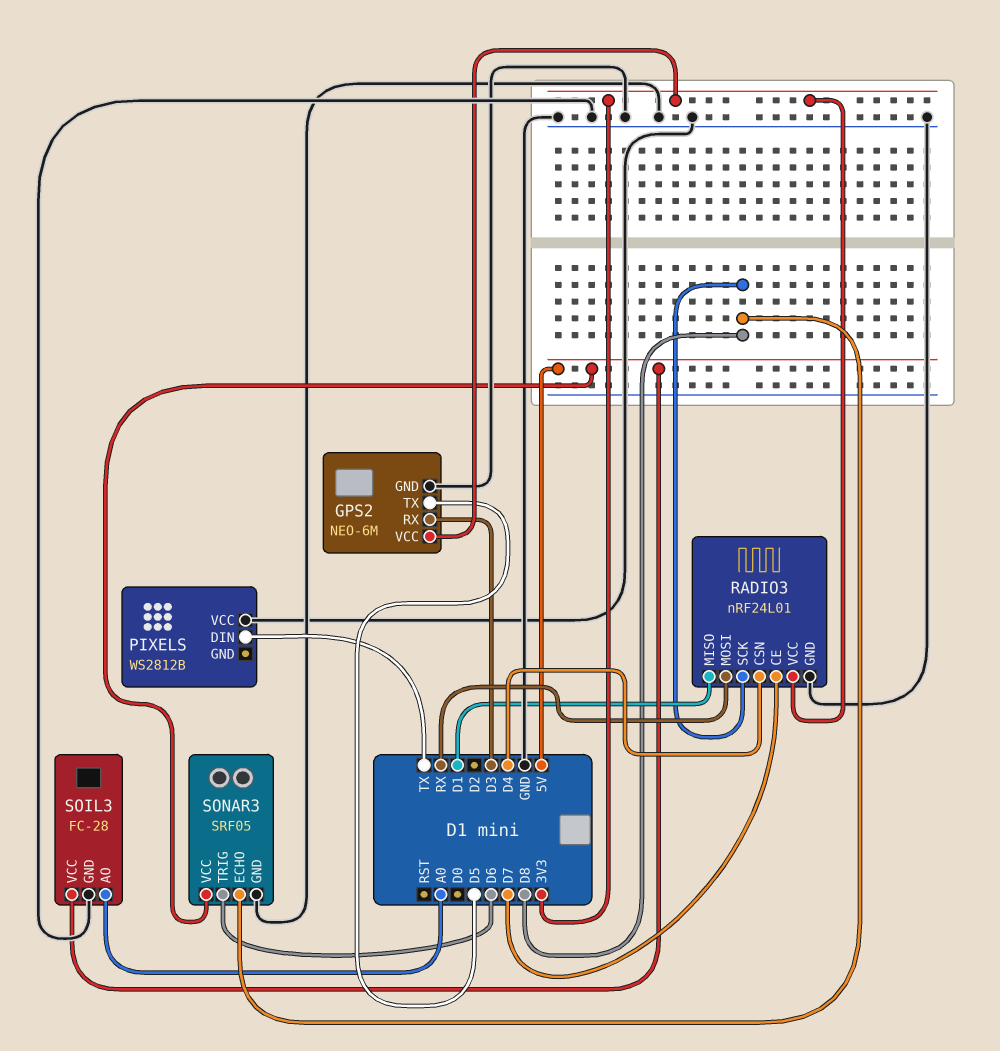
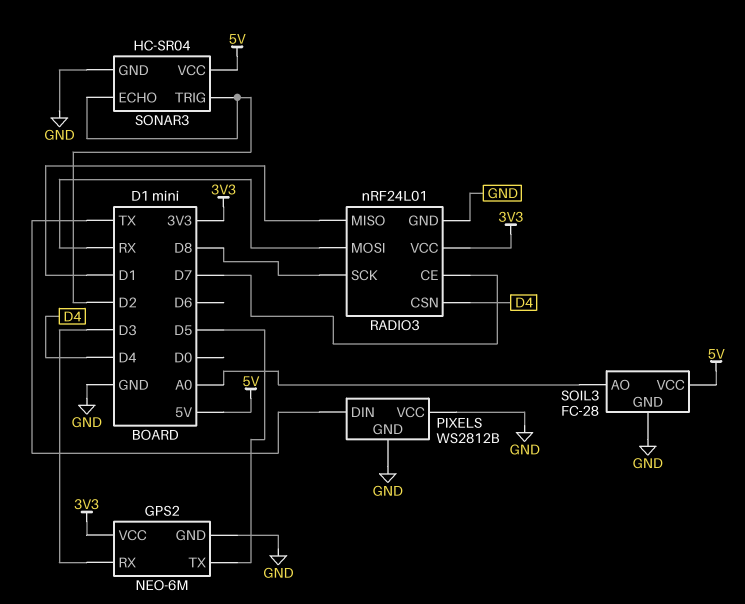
PIXELS pin GND: none -> GND
SONAR3: SRF05 -> HC-SR04
SONAR3 pin ECHO: D8 -> D2
SONAR3 pin TRIG: D6 -> D2

